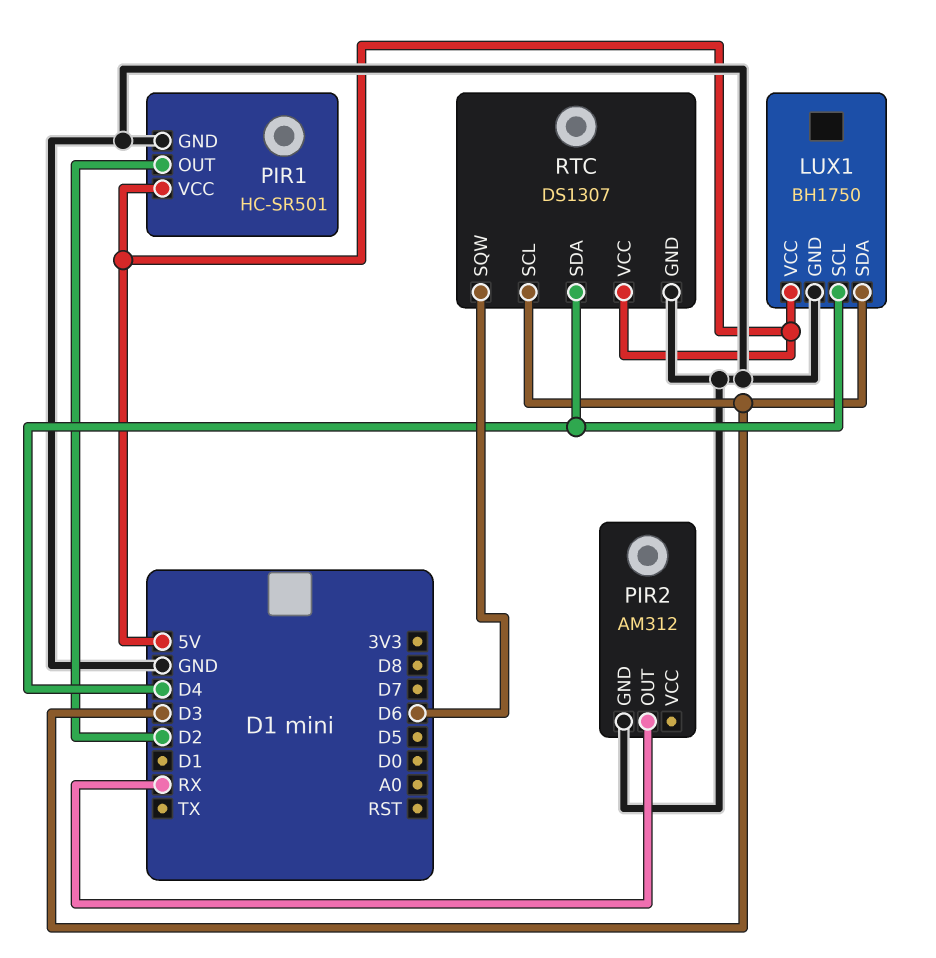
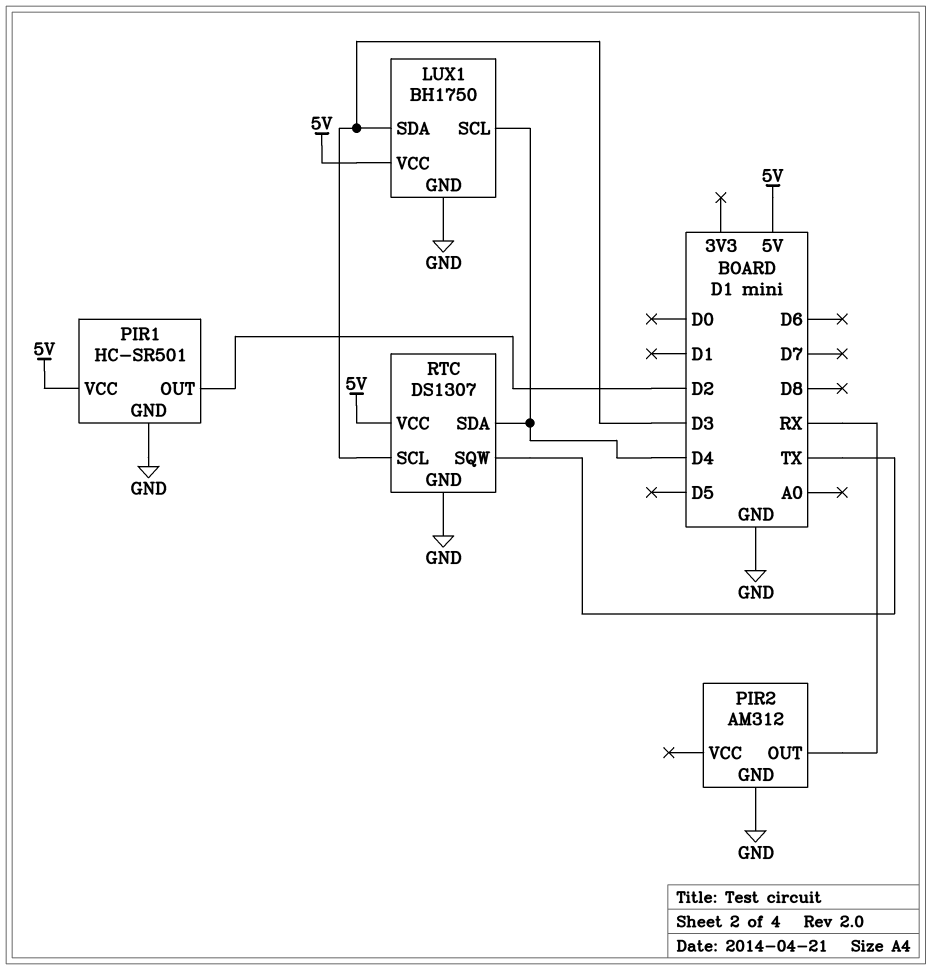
RTC pin SQW: D6 -> TX

